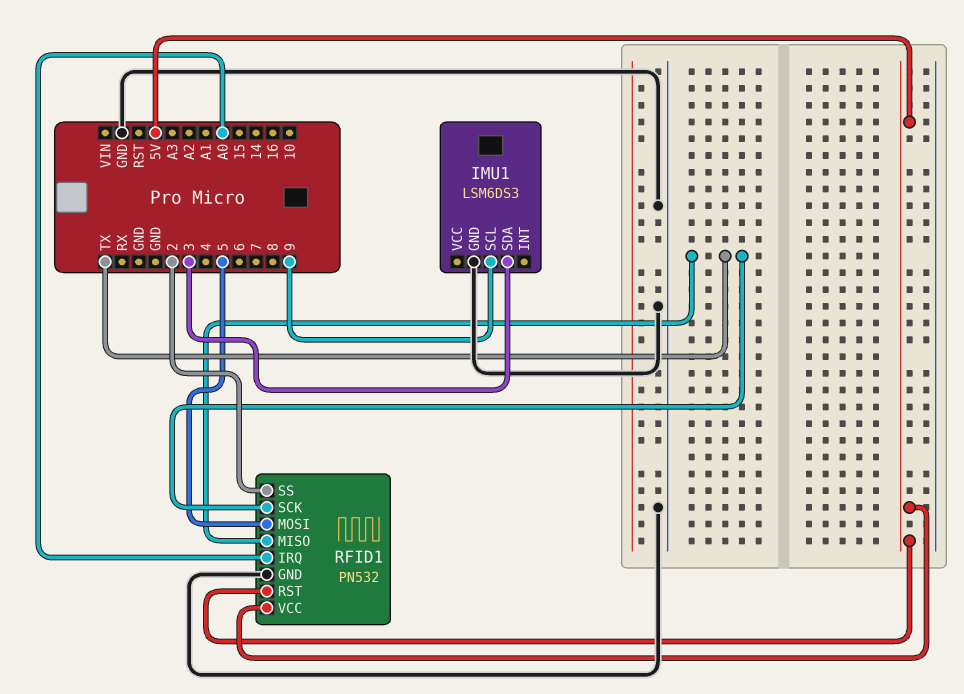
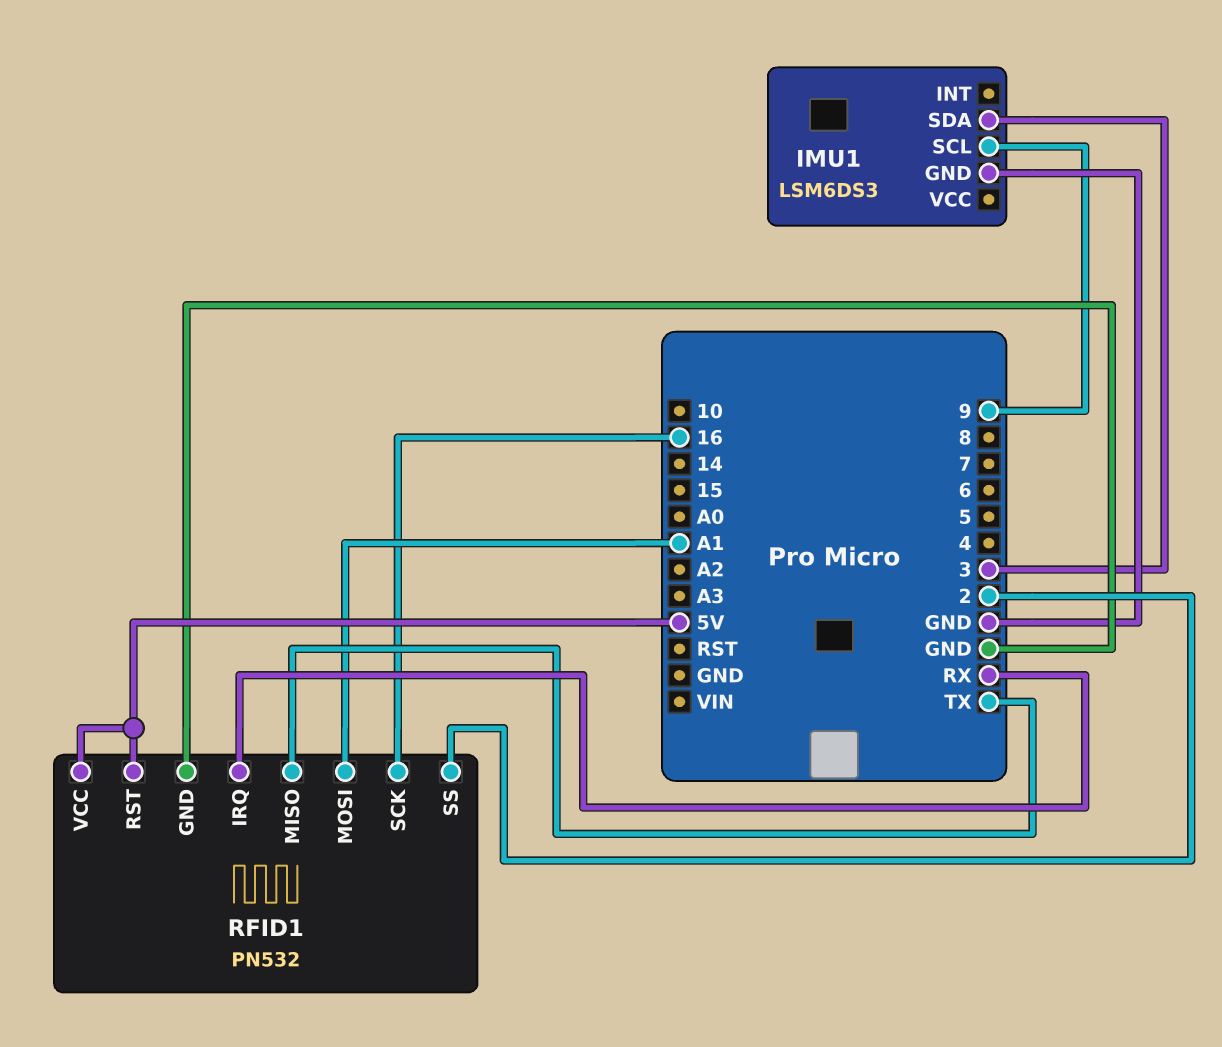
RFID1 pin IRQ: A0 -> RX
RFID1 pin MOSI: 5 -> A1
RFID1 pin SCK: TX -> 16

